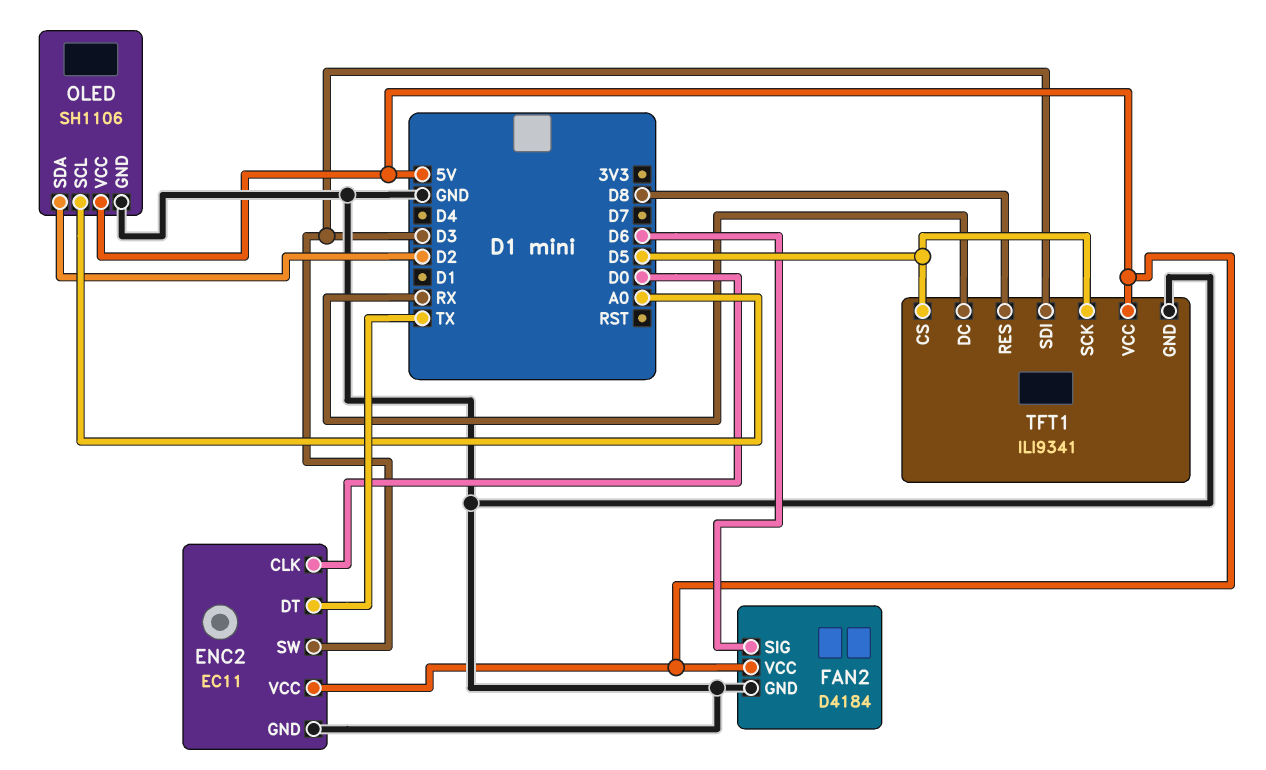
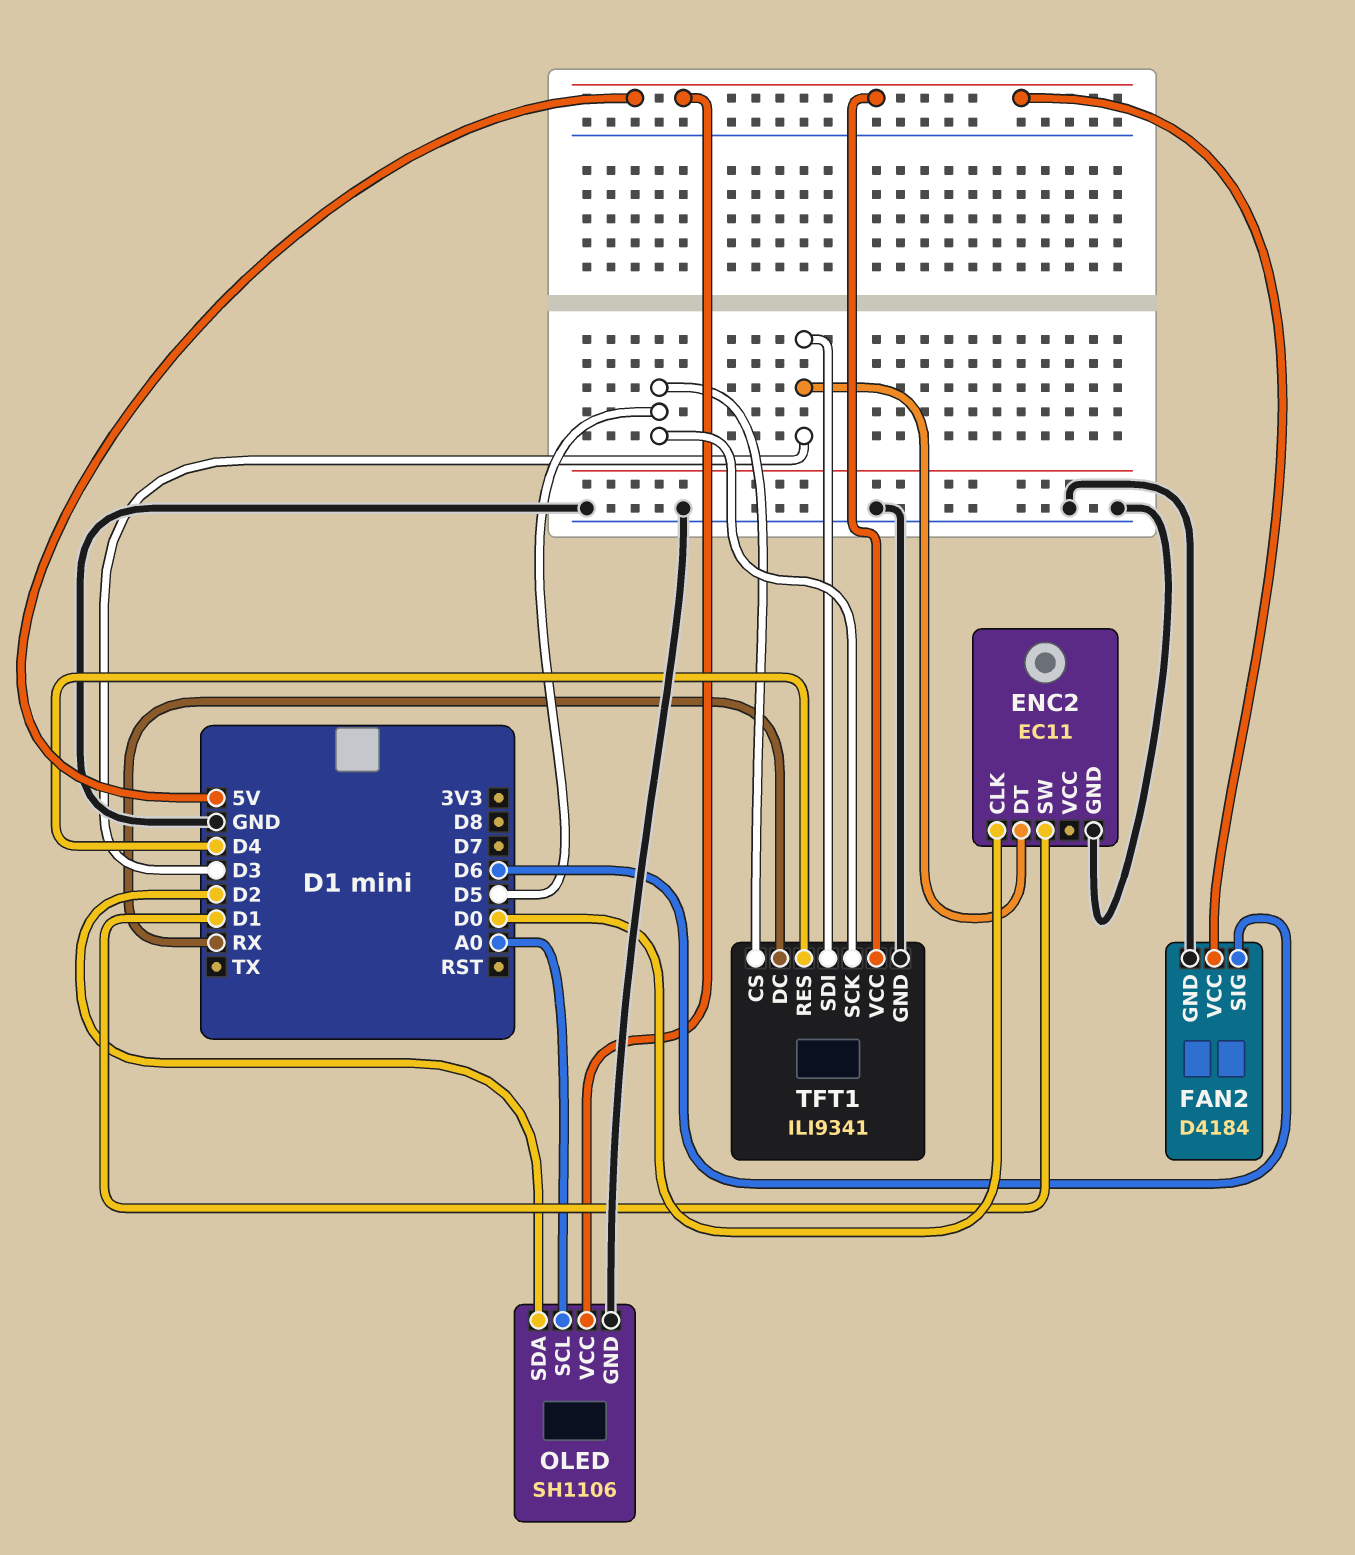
ENC2 pin DT: TX -> D3
ENC2 pin SW: D3 -> D1
ENC2 pin VCC: 5V -> none
TFT1 pin RES: D8 -> D4

